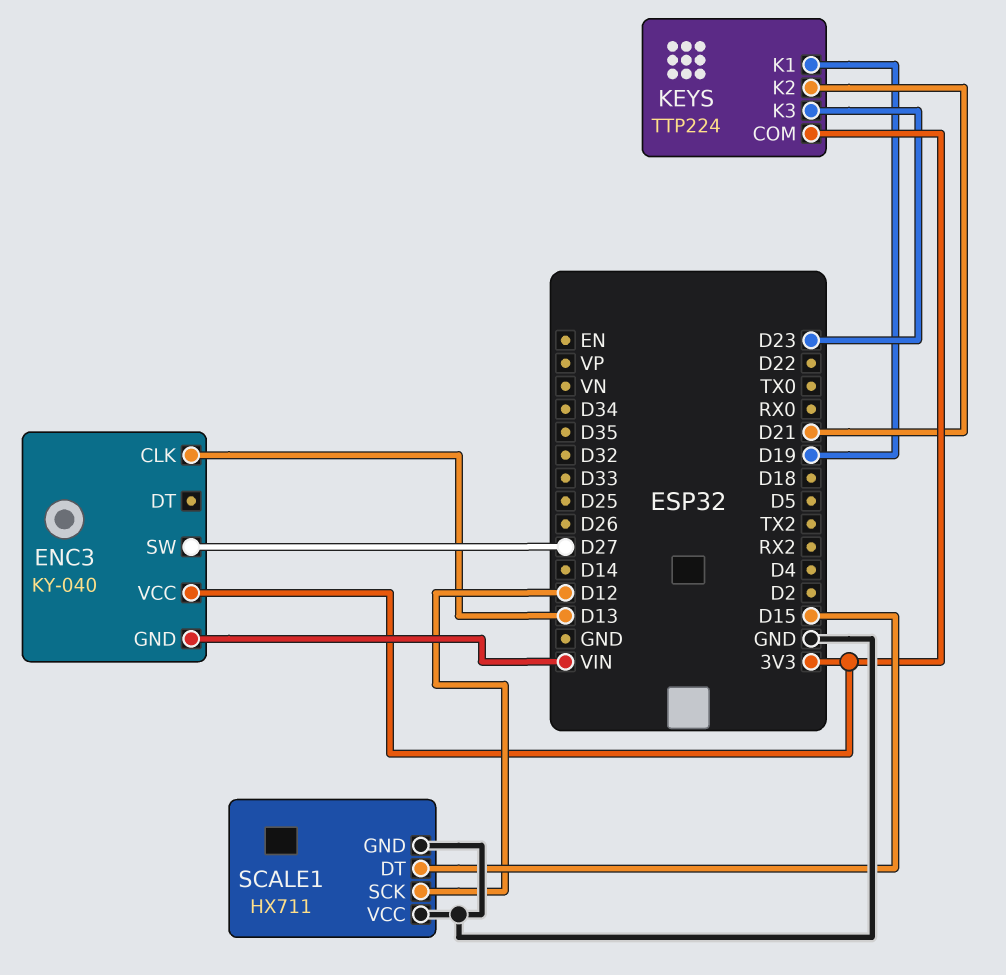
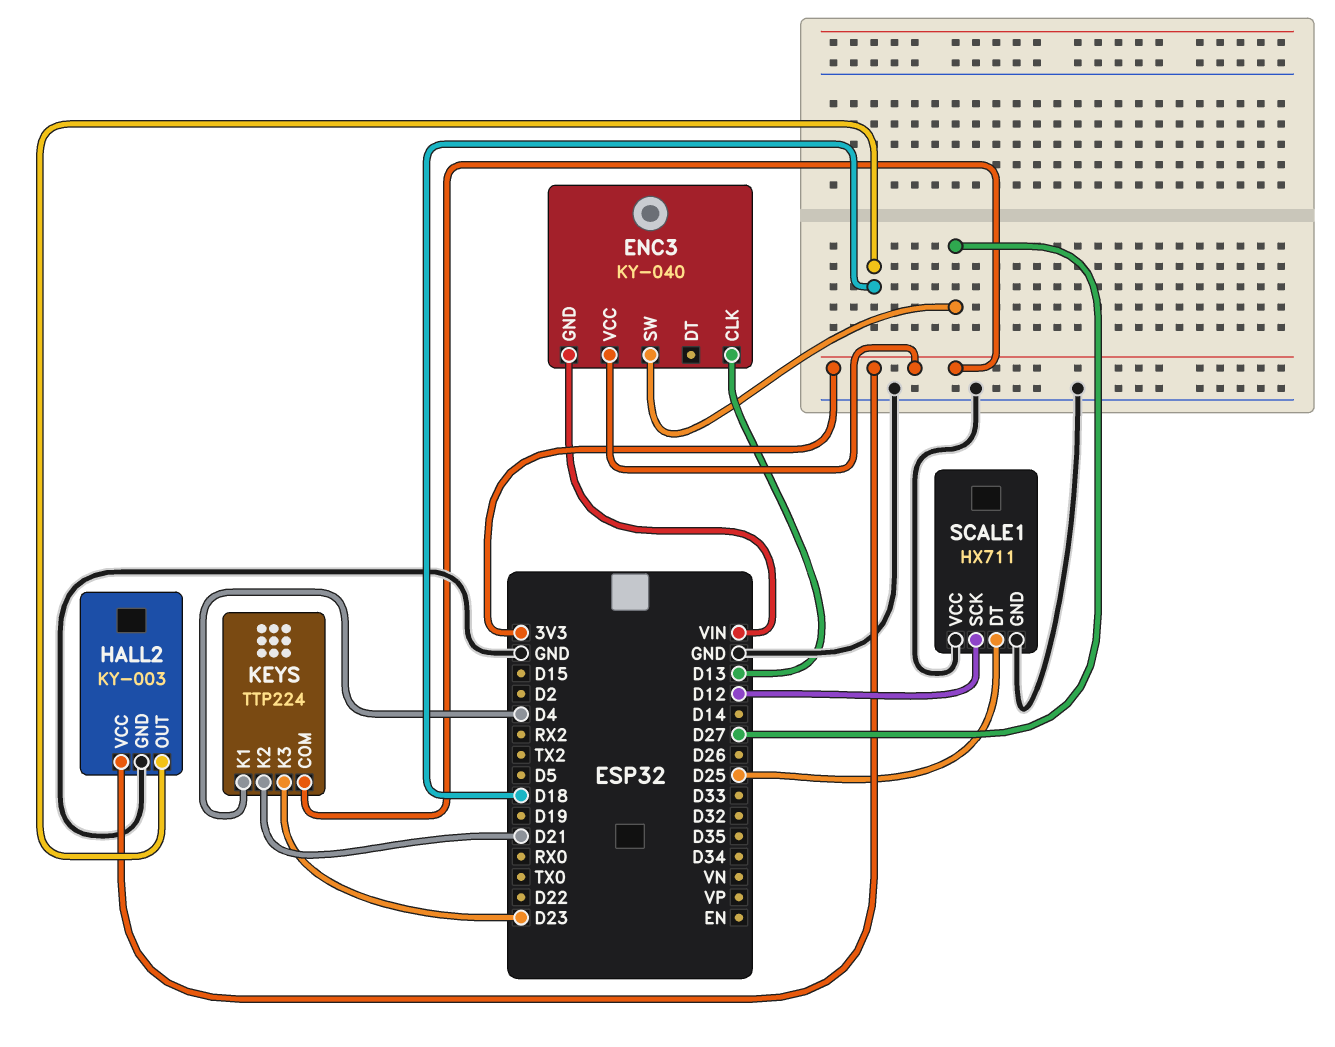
HALL2: none -> KY-003
HALL2 pin GND: none -> GND
HALL2 pin OUT: none -> D18
HALL2 pin VCC: none -> 3V3
KEYS pin K1: D19 -> D4
SCALE1 pin DT: D15 -> D25

